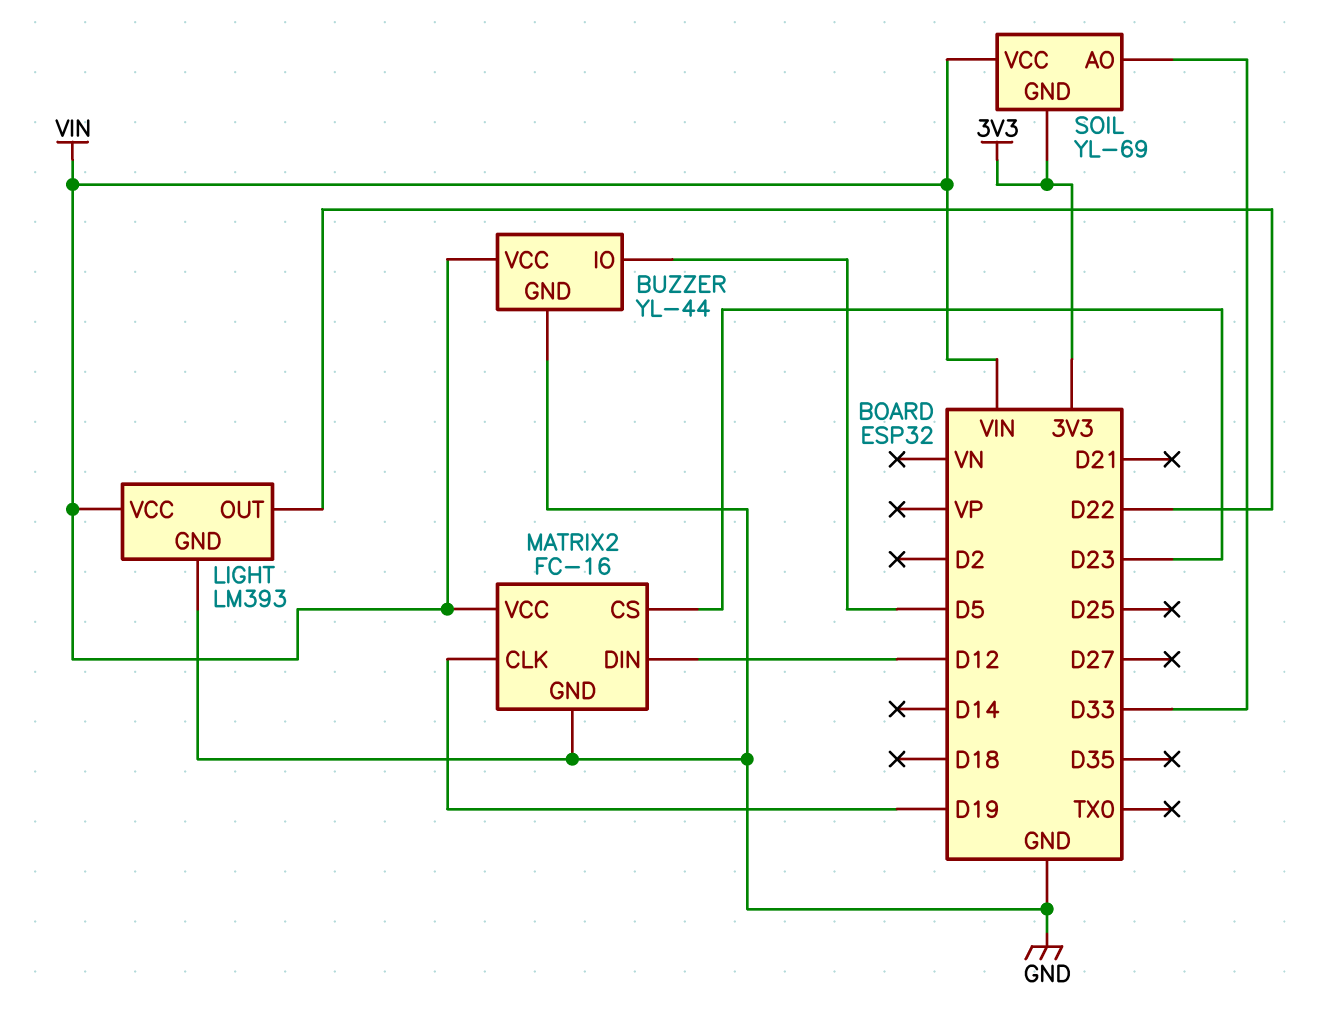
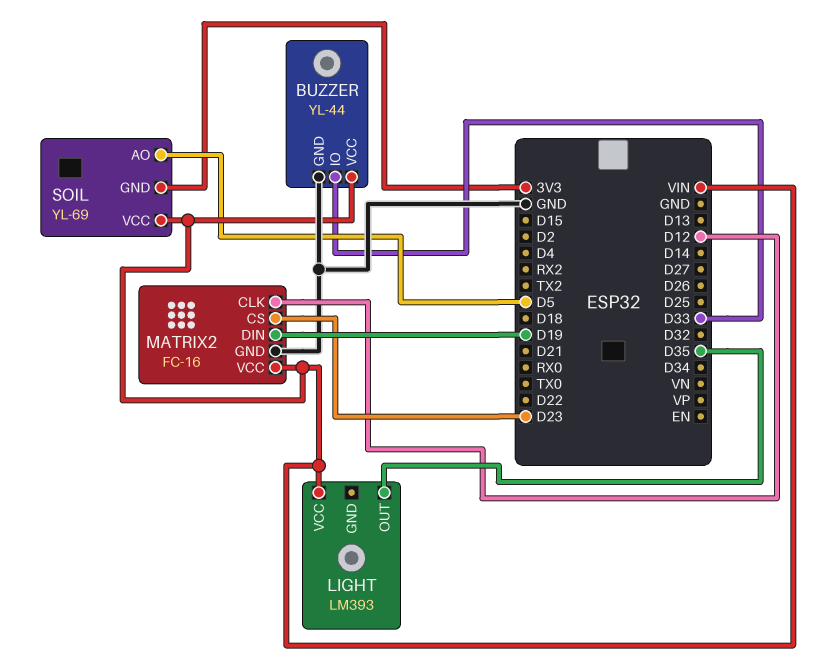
BUZZER pin IO: D5 -> D33
LIGHT pin GND: GND -> none
LIGHT pin OUT: D22 -> D35
MATRIX2 pin CLK: D19 -> D12
MATRIX2 pin DIN: D12 -> D19
SOIL pin AO: D33 -> D5

